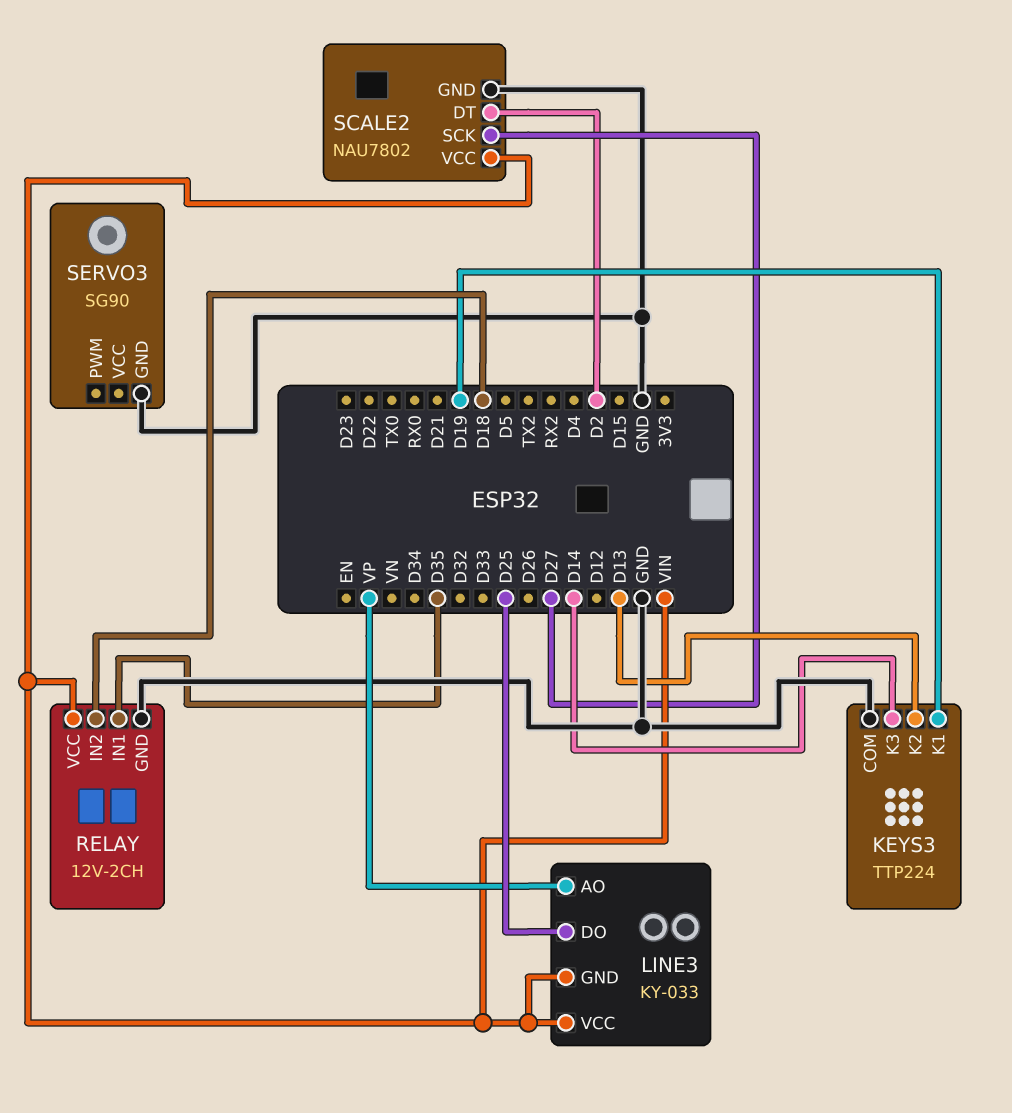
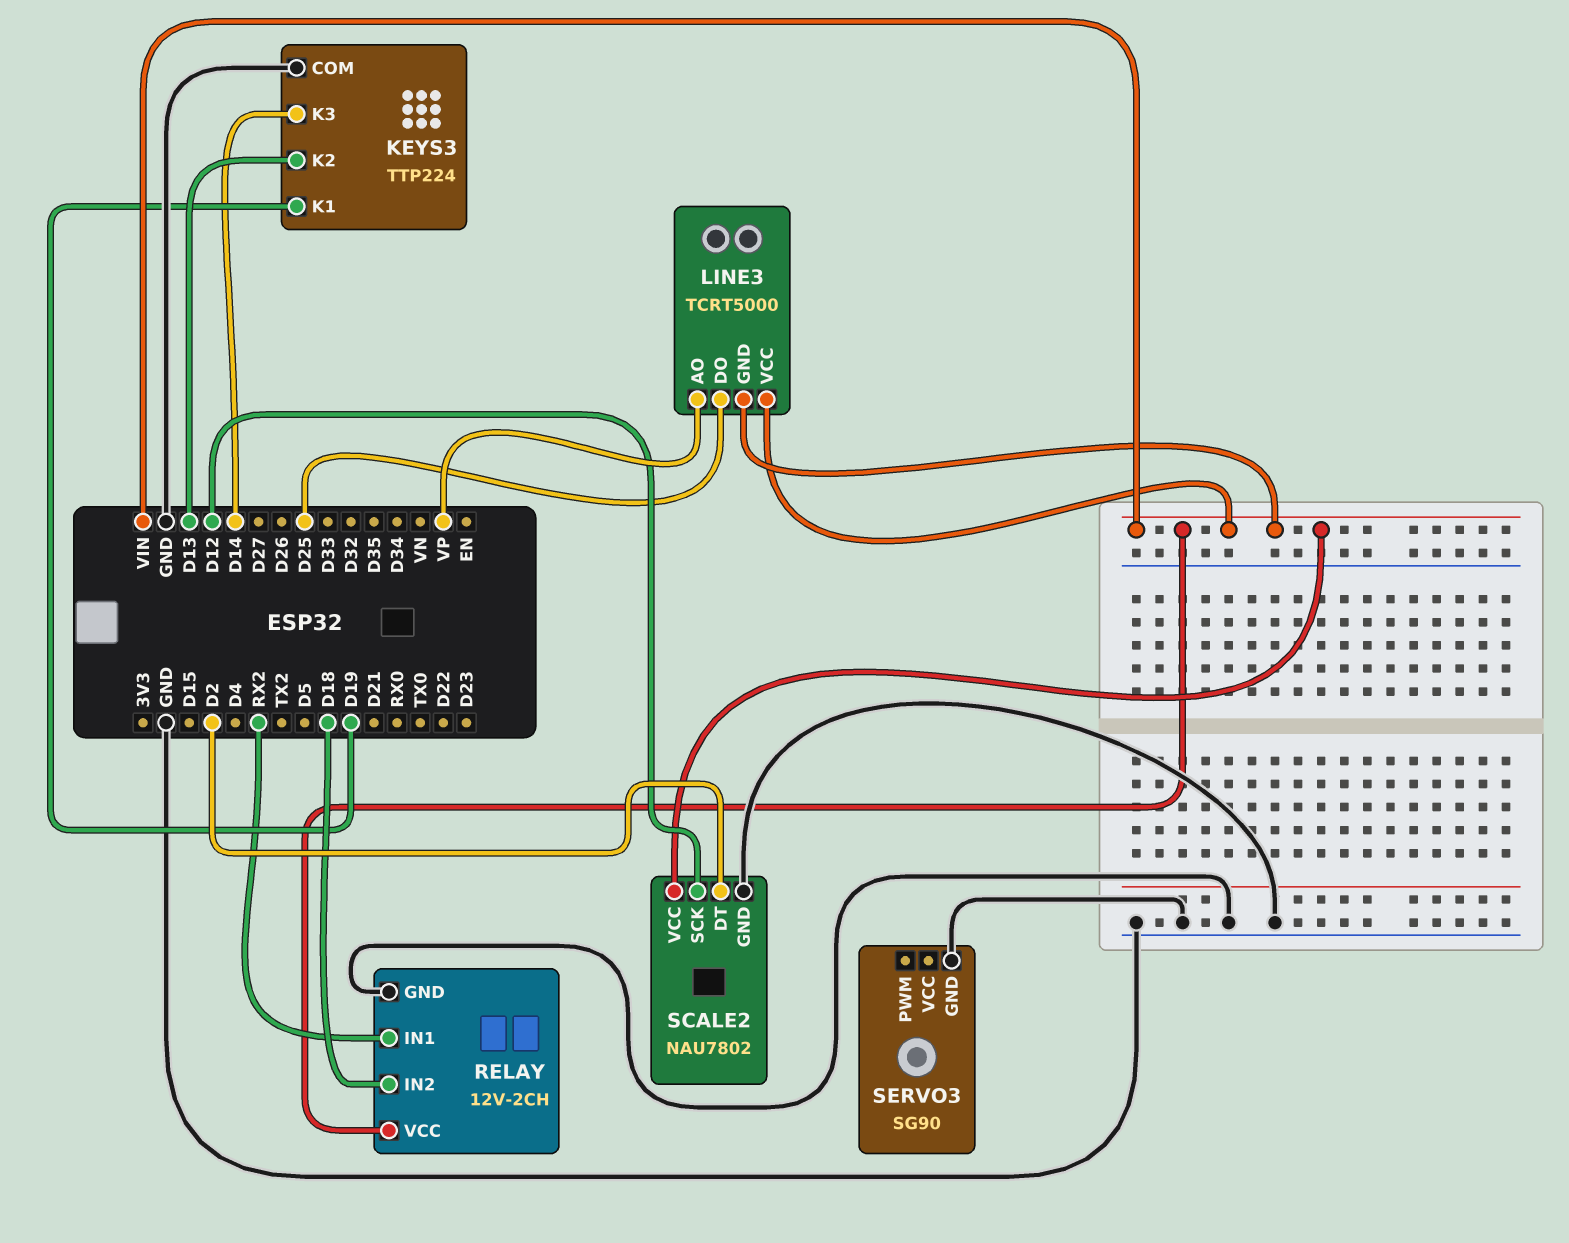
LINE3: KY-033 -> TCRT5000
RELAY pin IN1: D35 -> RX2
SCALE2 pin SCK: D27 -> D12

